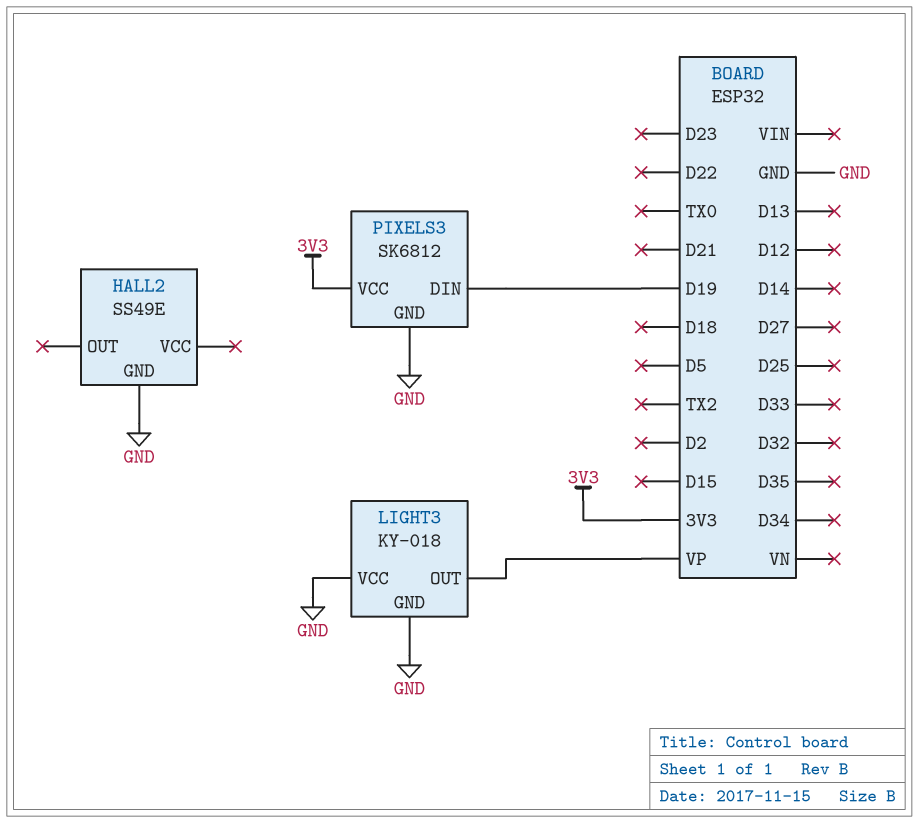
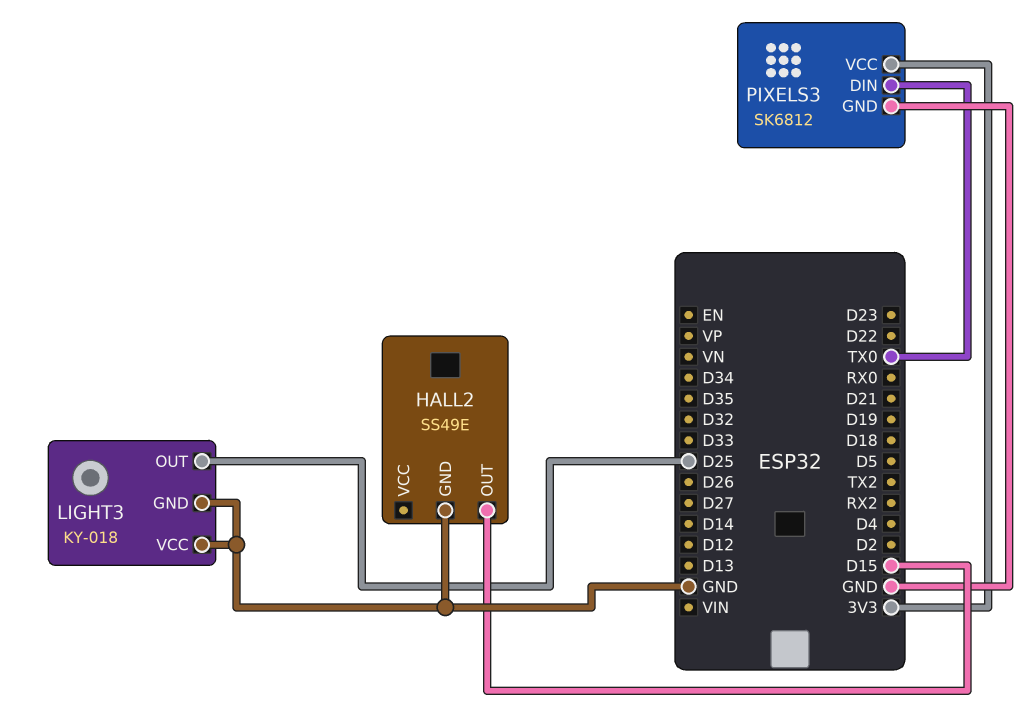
HALL2 pin OUT: none -> D15
LIGHT3 pin OUT: VP -> D25
PIXELS3 pin DIN: D19 -> TX0

